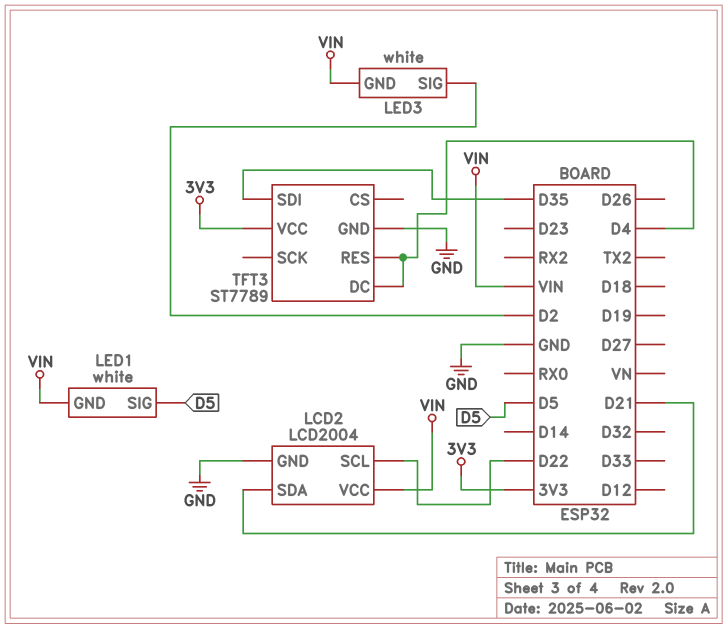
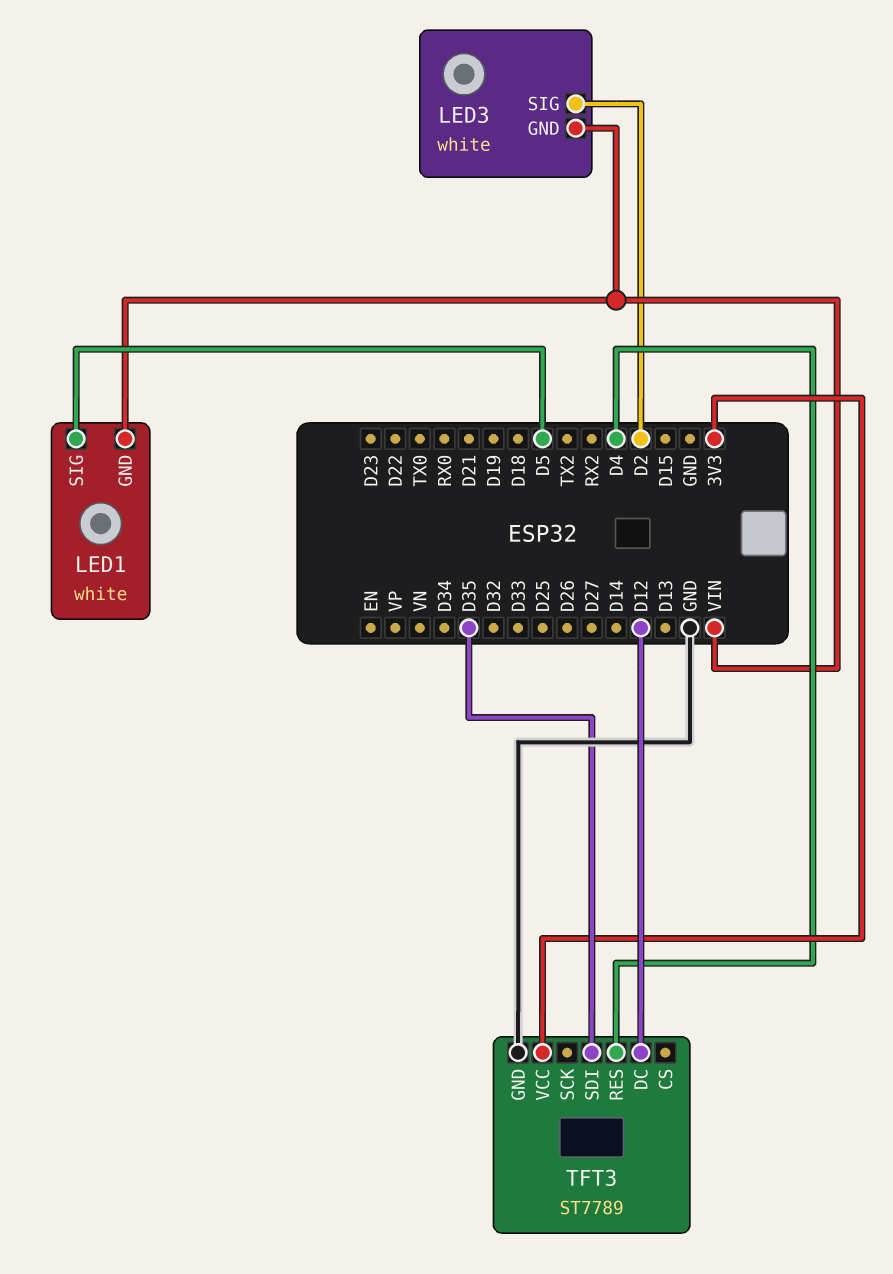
LCD2: LCD2004 -> none
LCD2 pin GND: GND -> none
LCD2 pin SCL: D22 -> none
LCD2 pin SDA: D21 -> none
LCD2 pin VCC: VIN -> none
TFT3 pin DC: D4 -> D12

